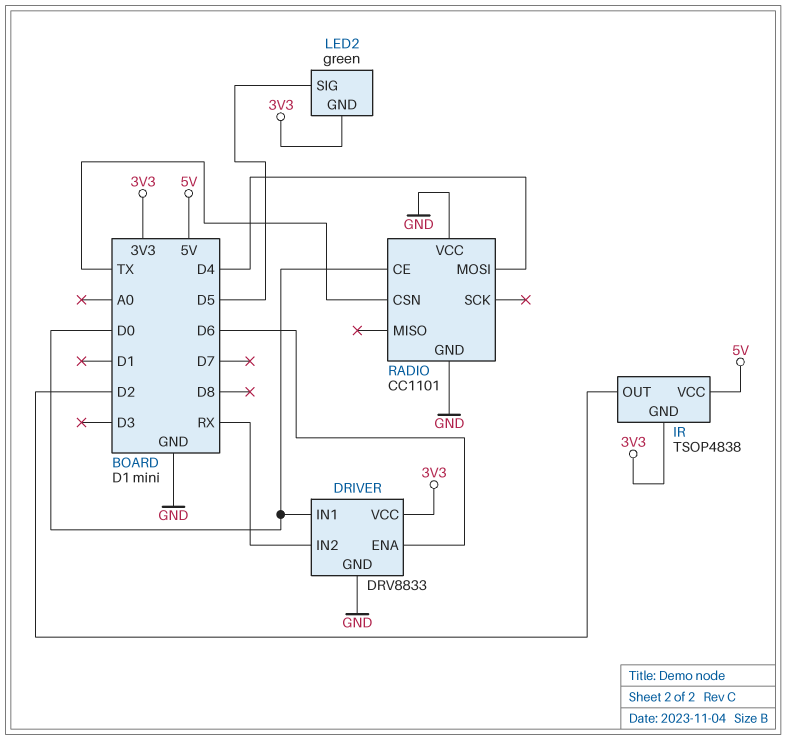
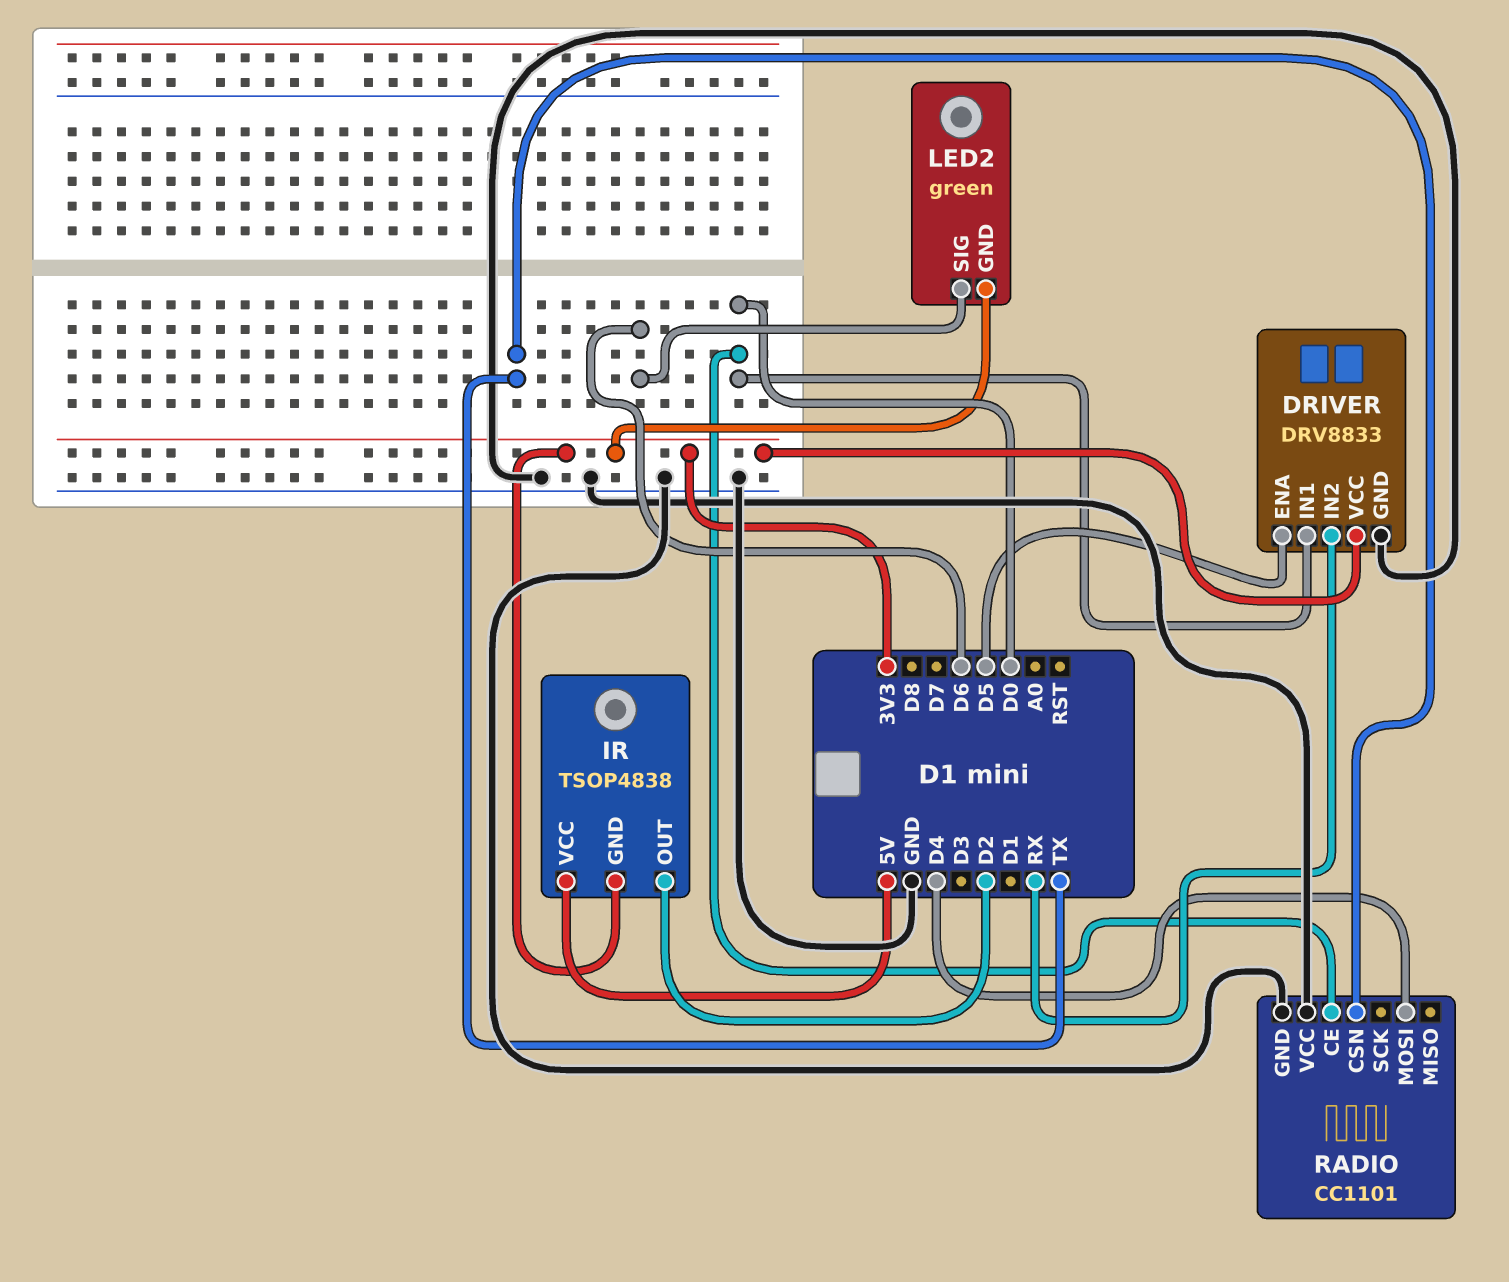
DRIVER pin ENA: D6 -> D5
LED2 pin SIG: D5 -> D6

